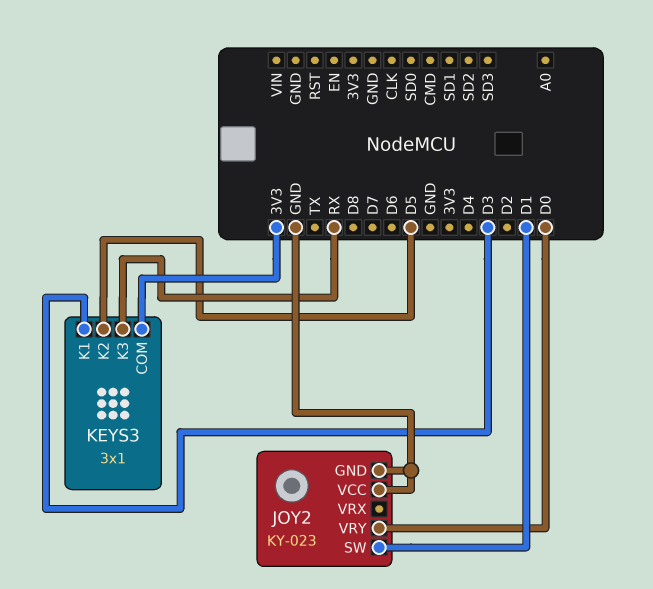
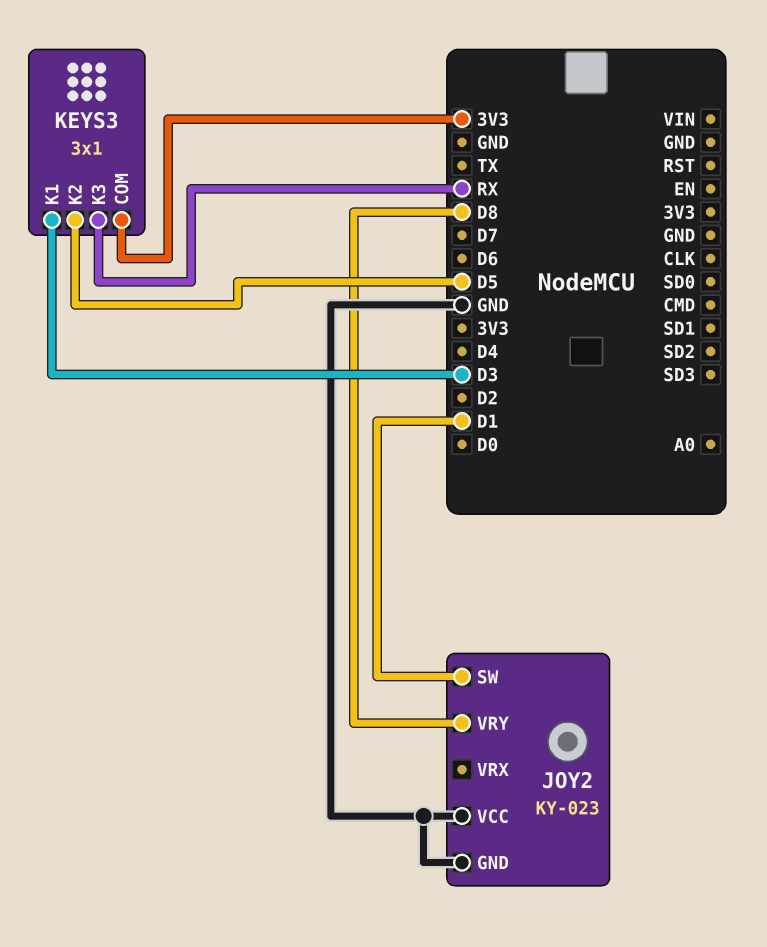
JOY2 pin VRY: D0 -> D8

